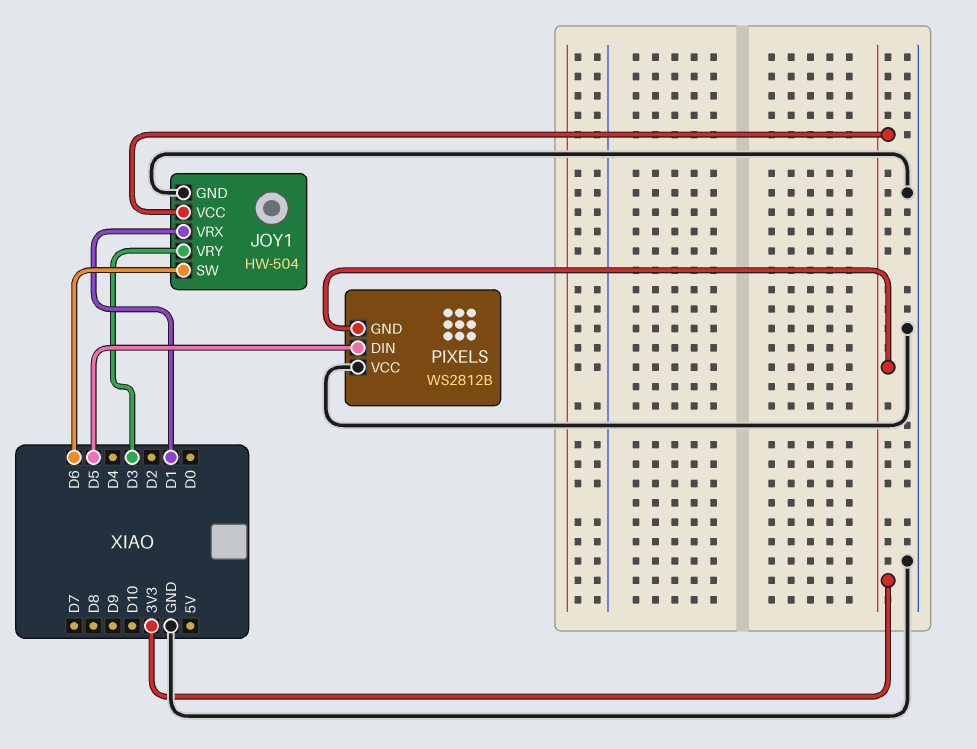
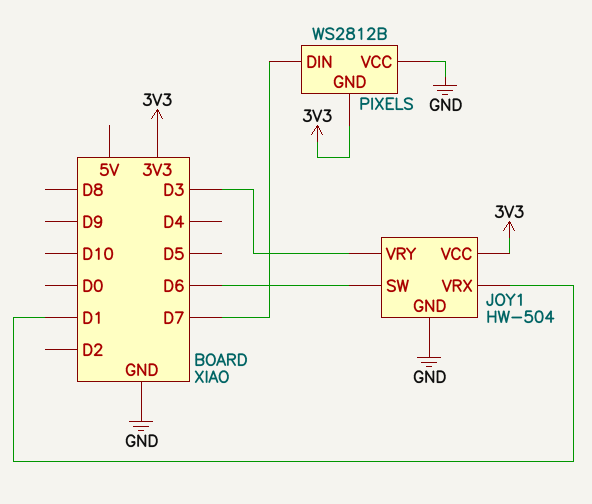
PIXELS pin DIN: D5 -> D7

